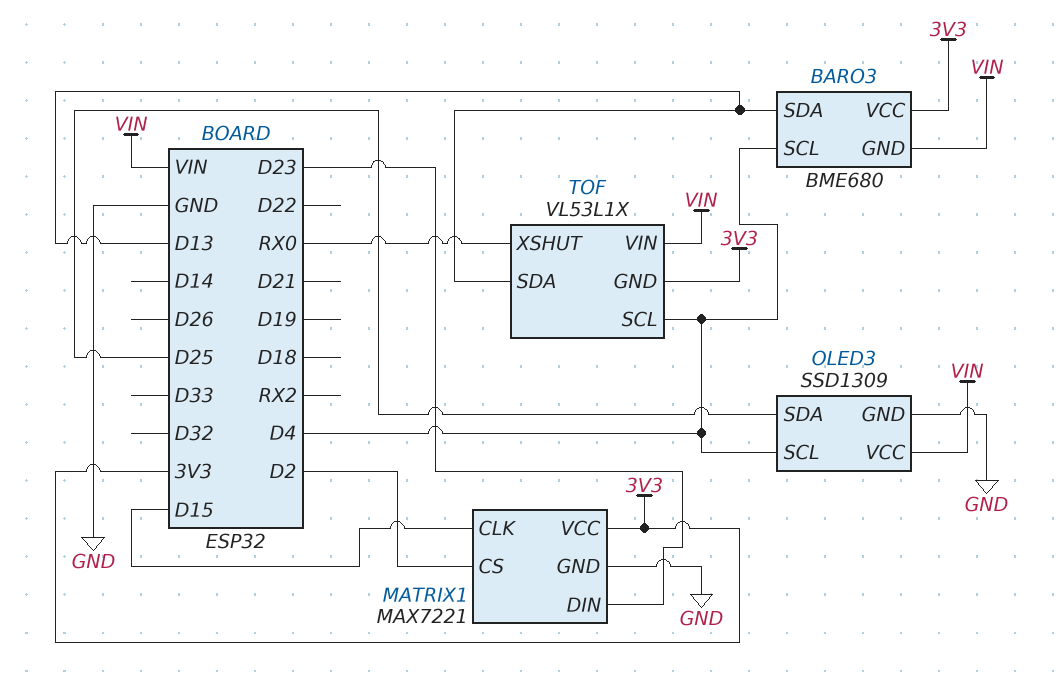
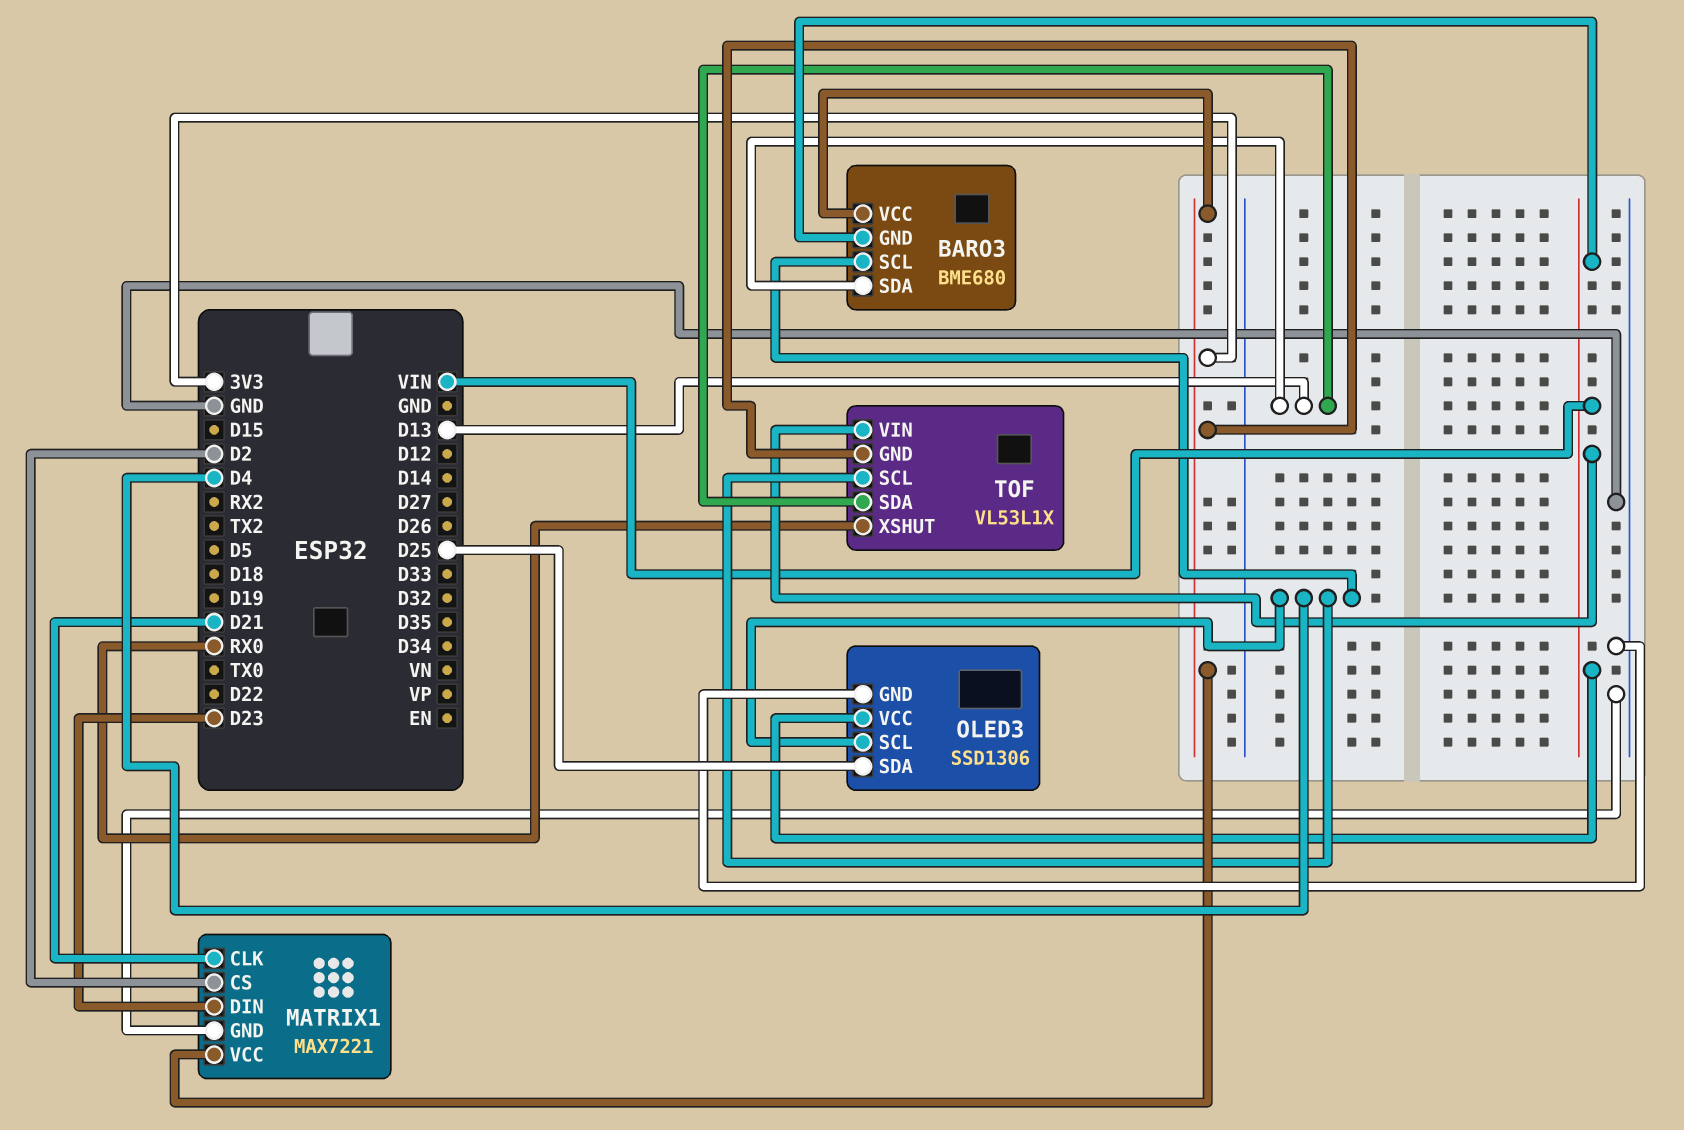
MATRIX1 pin CLK: D15 -> D21
OLED3: SSD1309 -> SSD1306

